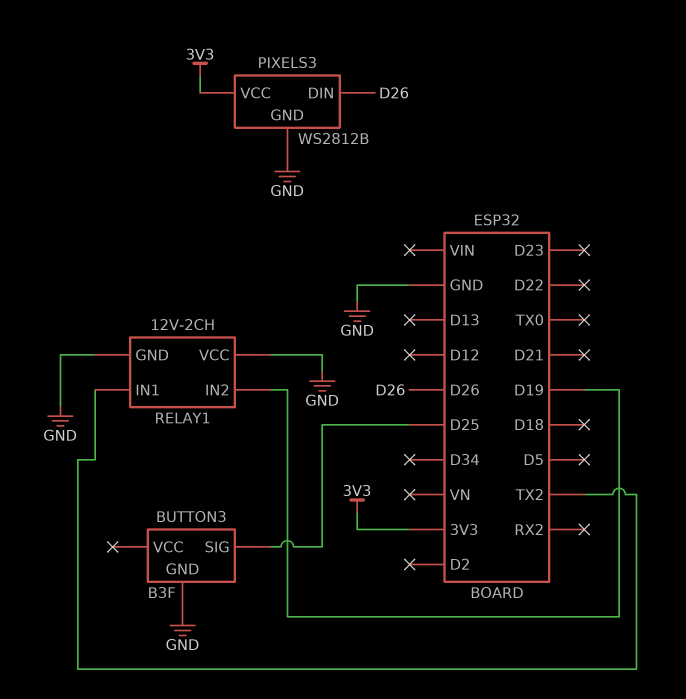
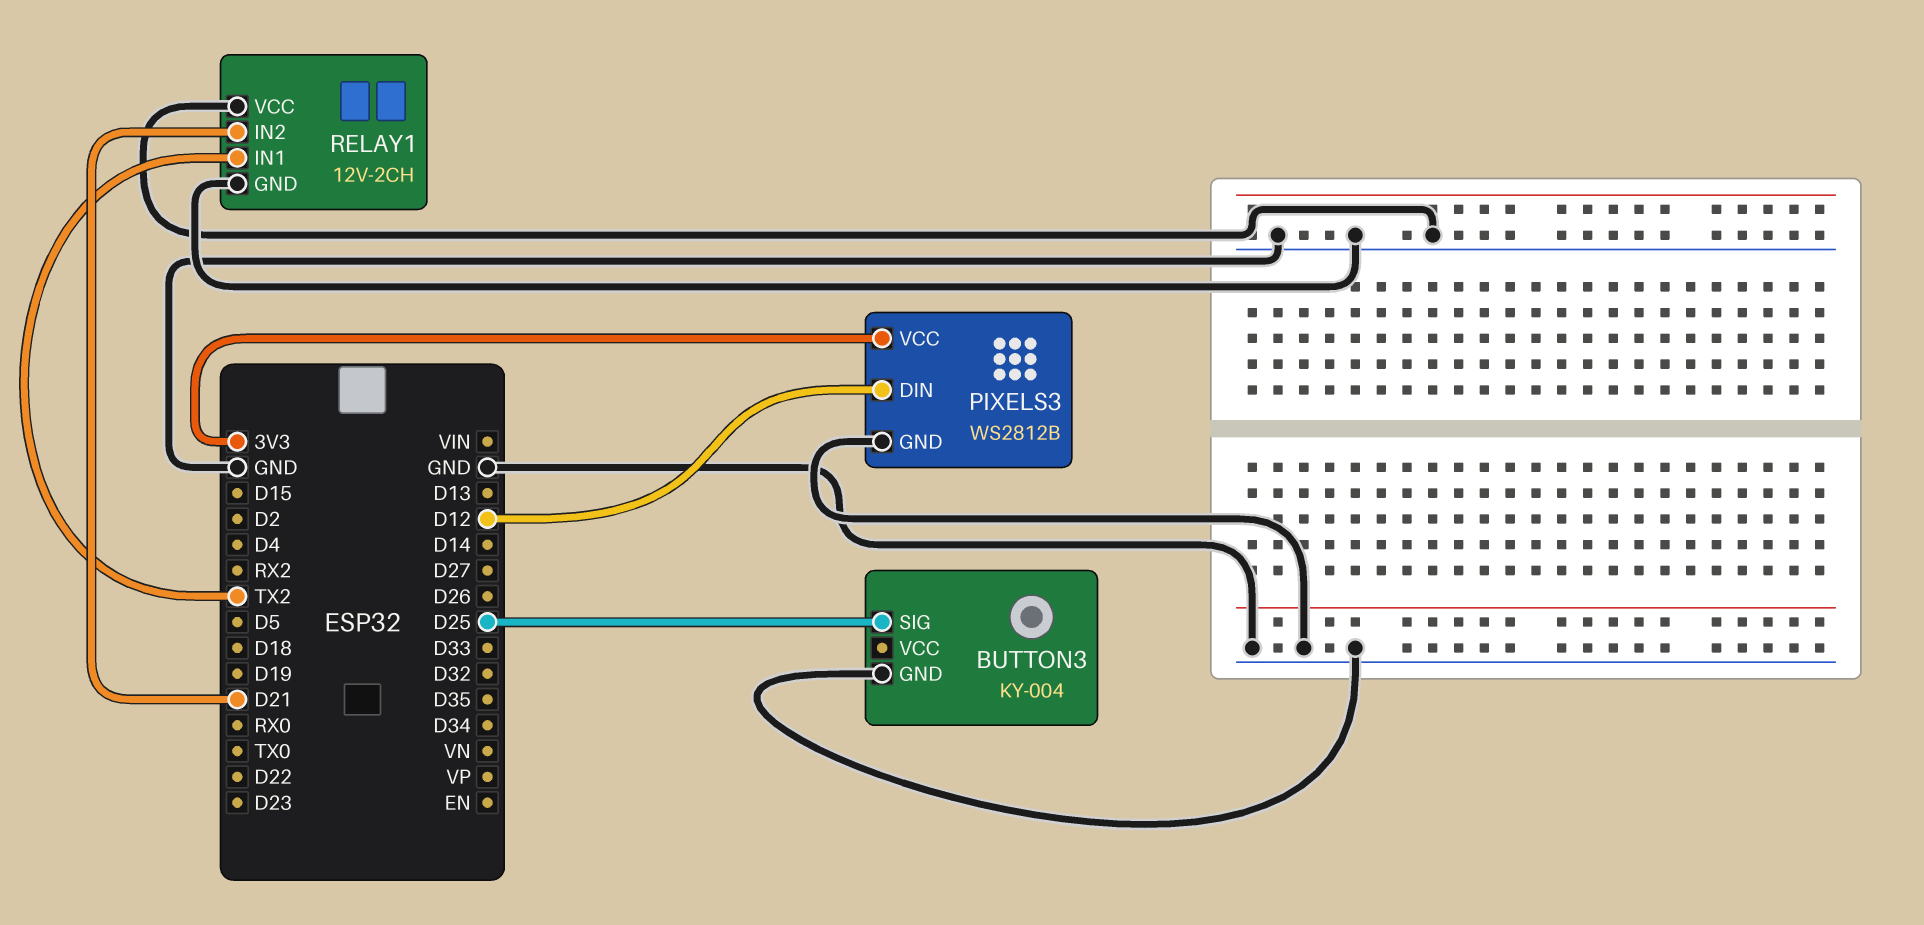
BUTTON3: B3F -> KY-004
PIXELS3 pin DIN: D26 -> D12
RELAY1 pin IN2: D19 -> D21

